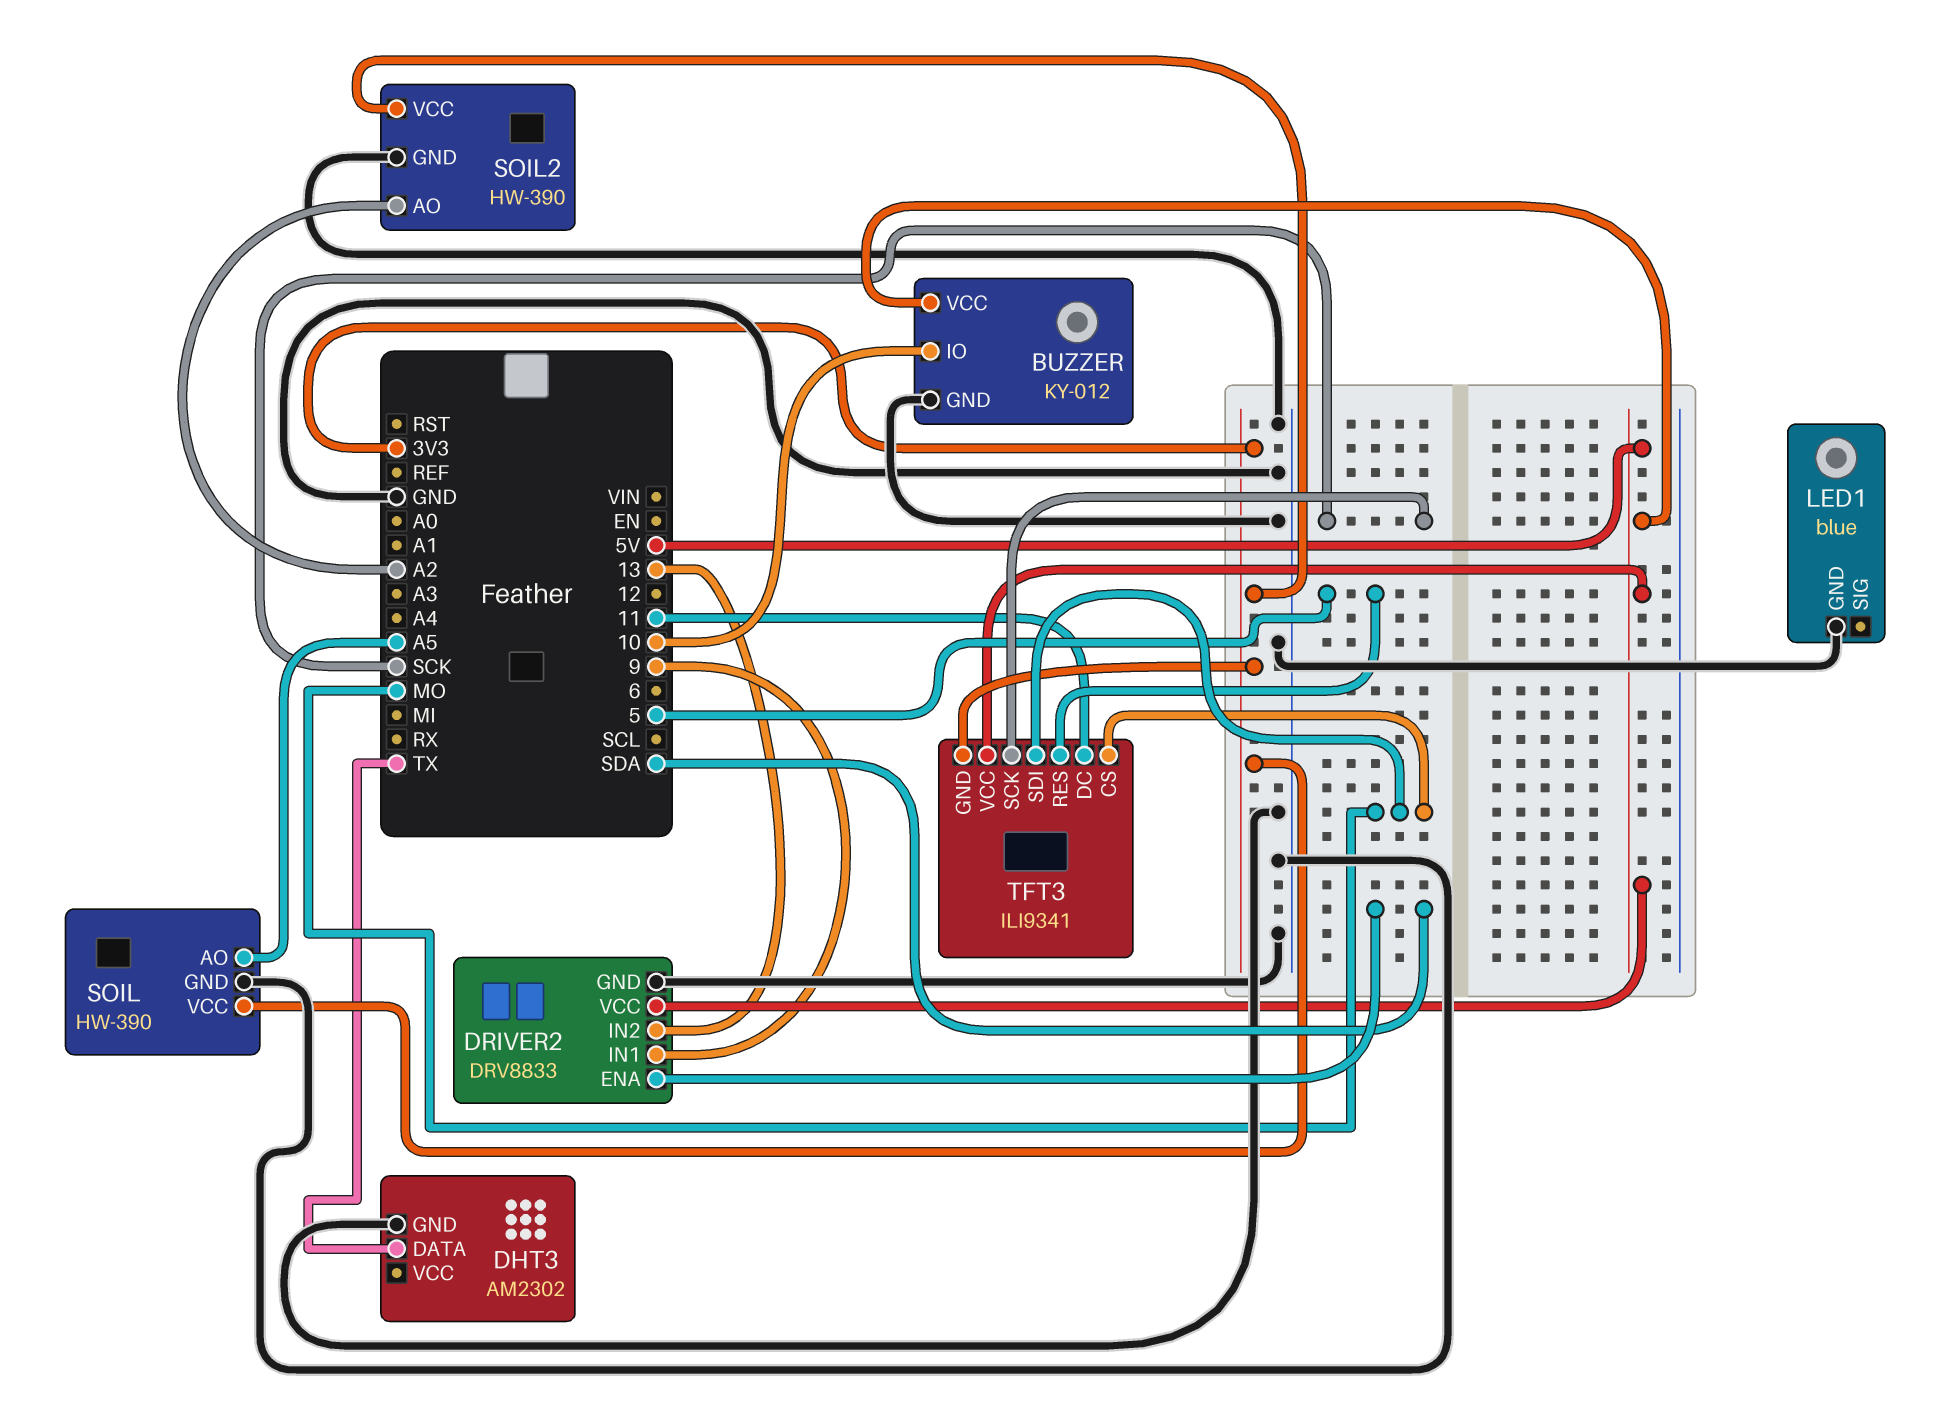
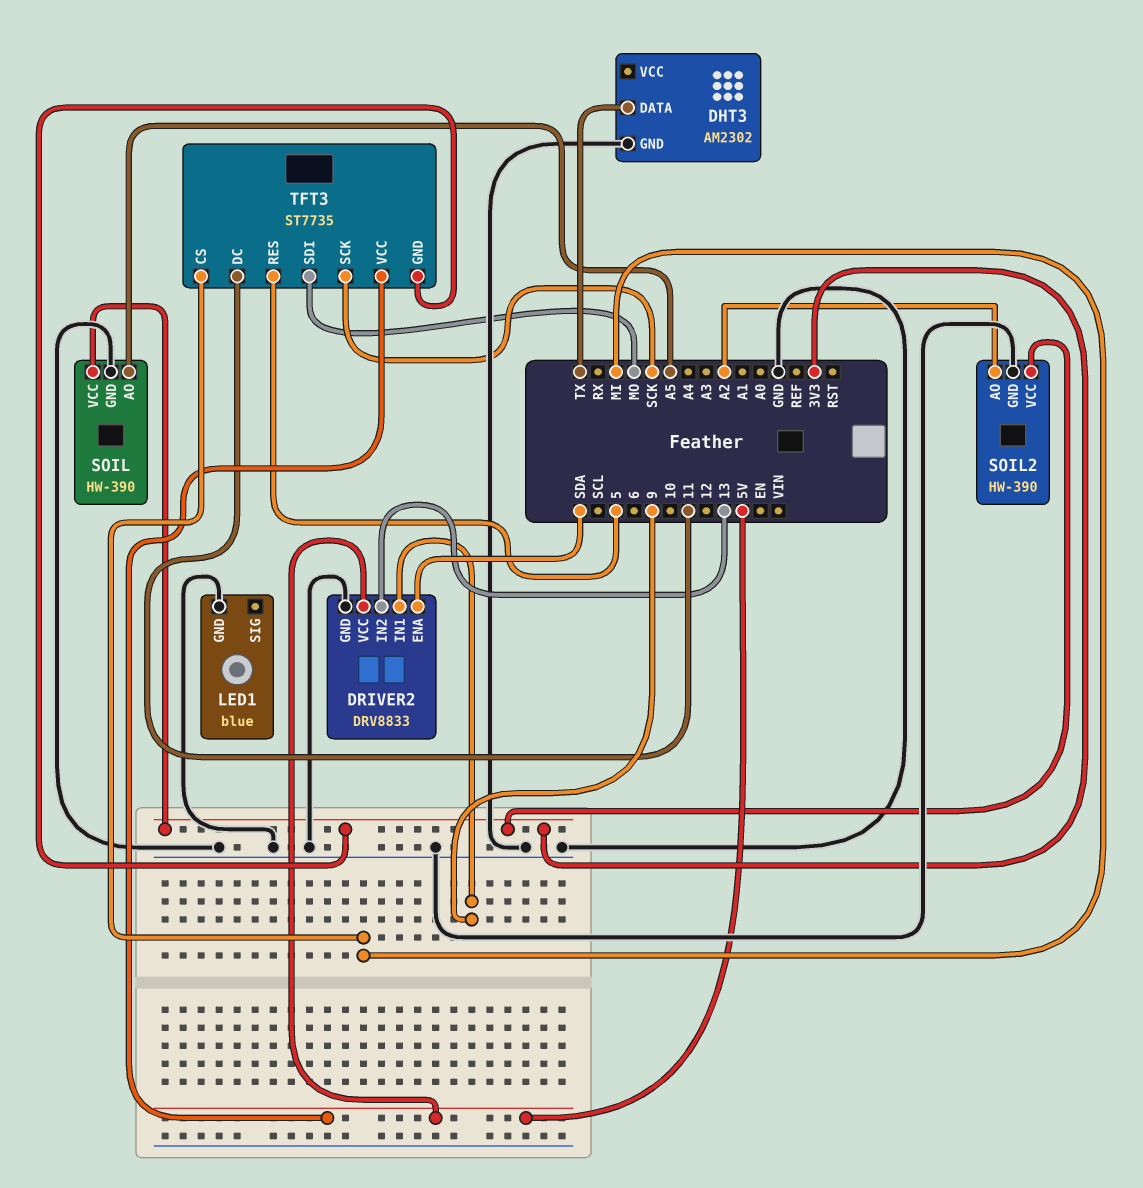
BUZZER: KY-012 -> none
BUZZER pin GND: GND -> none
BUZZER pin IO: 10 -> none
BUZZER pin VCC: 5V -> none
TFT3: ILI9341 -> ST7735
TFT3 pin CS: MO -> MI

